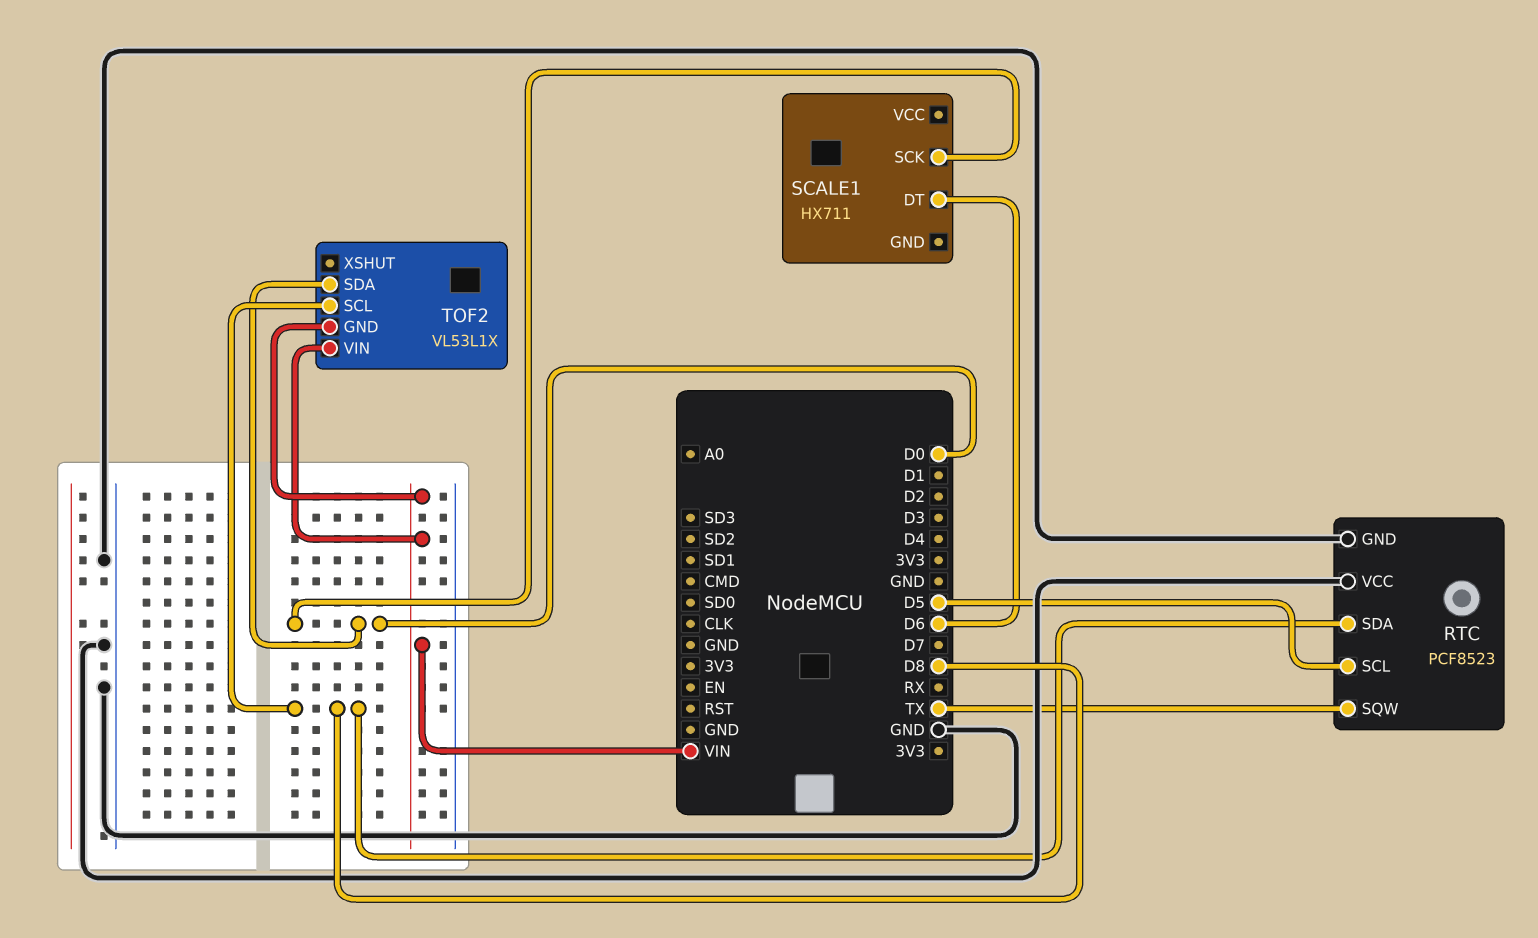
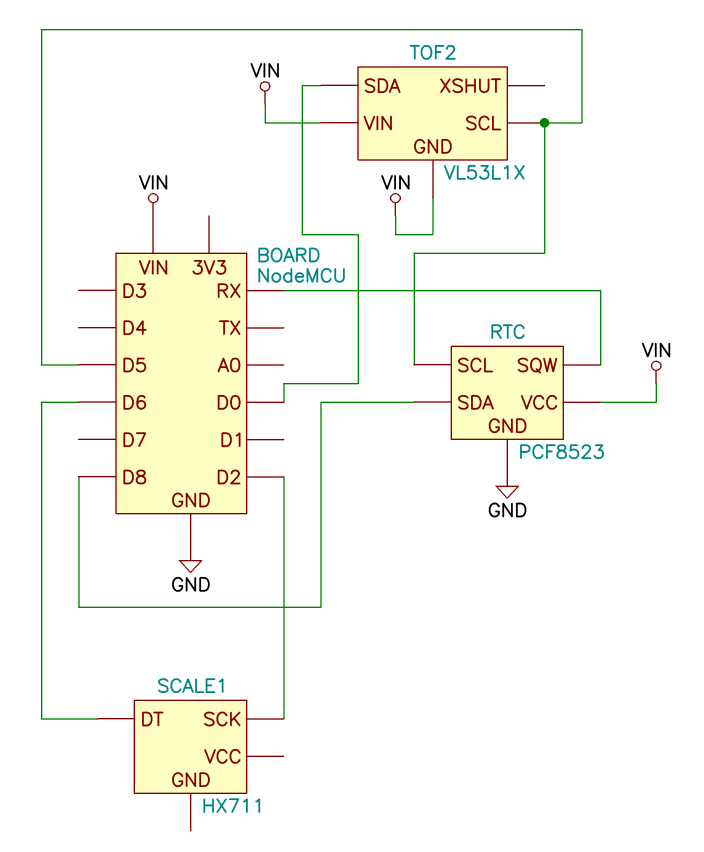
RTC pin SQW: TX -> RX
RTC pin VCC: GND -> VIN
SCALE1 pin SCK: D0 -> D2
TOF2 pin SCL: D8 -> D5

